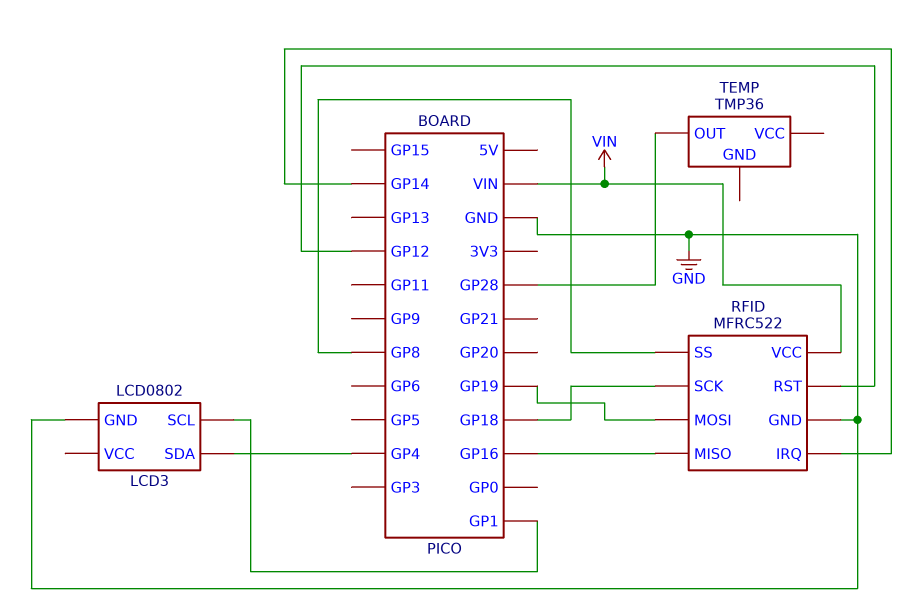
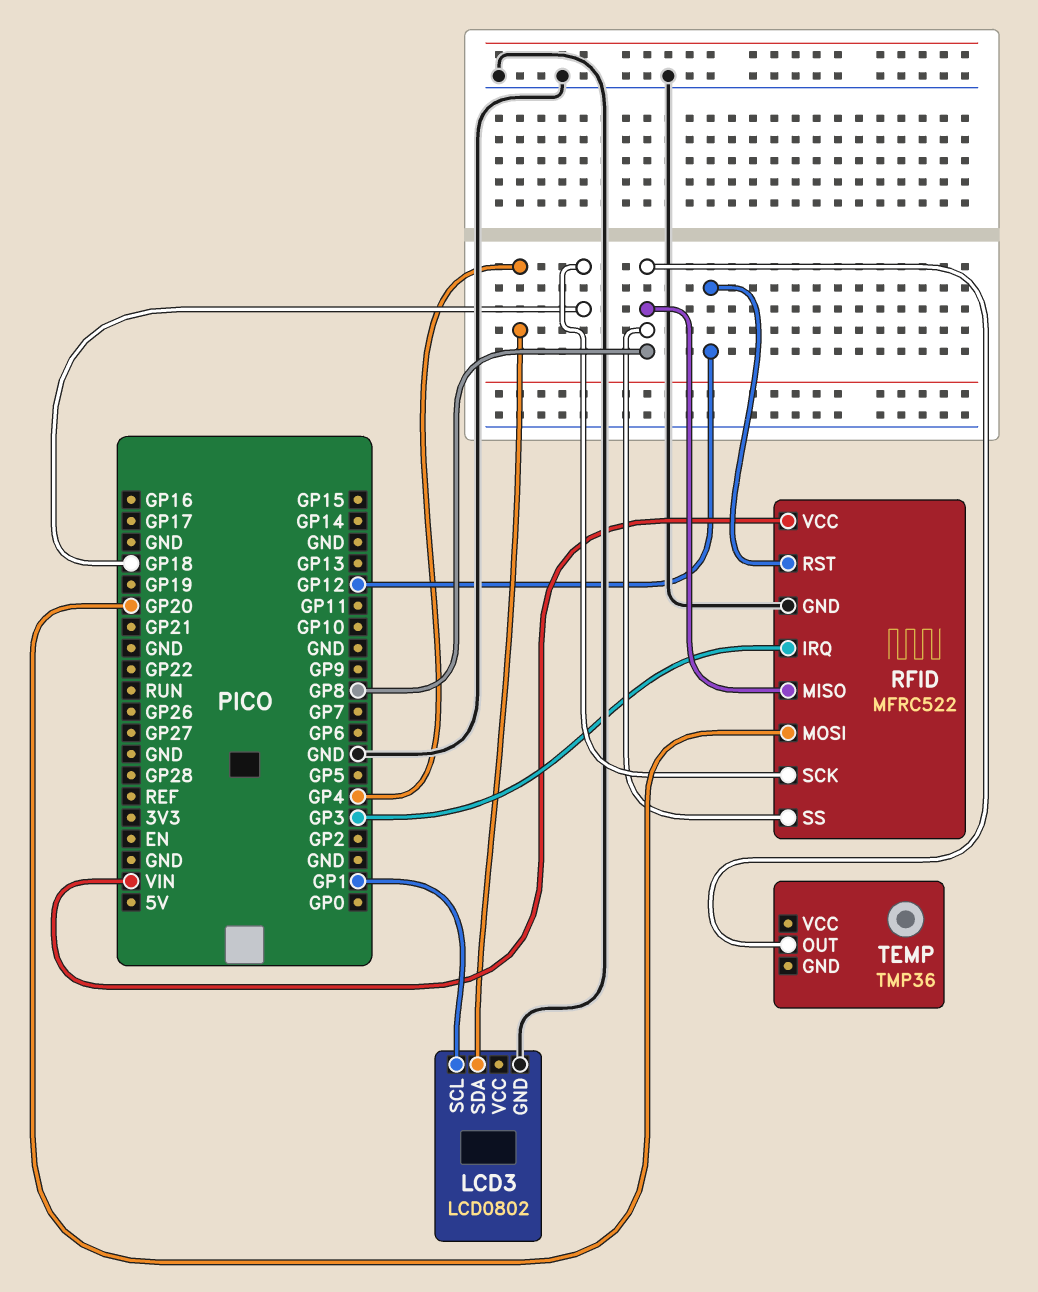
RFID pin IRQ: GP14 -> GP3
RFID pin MISO: GP16 -> GP8
RFID pin MOSI: GP19 -> GP20
TEMP pin OUT: GP28 -> GP8

